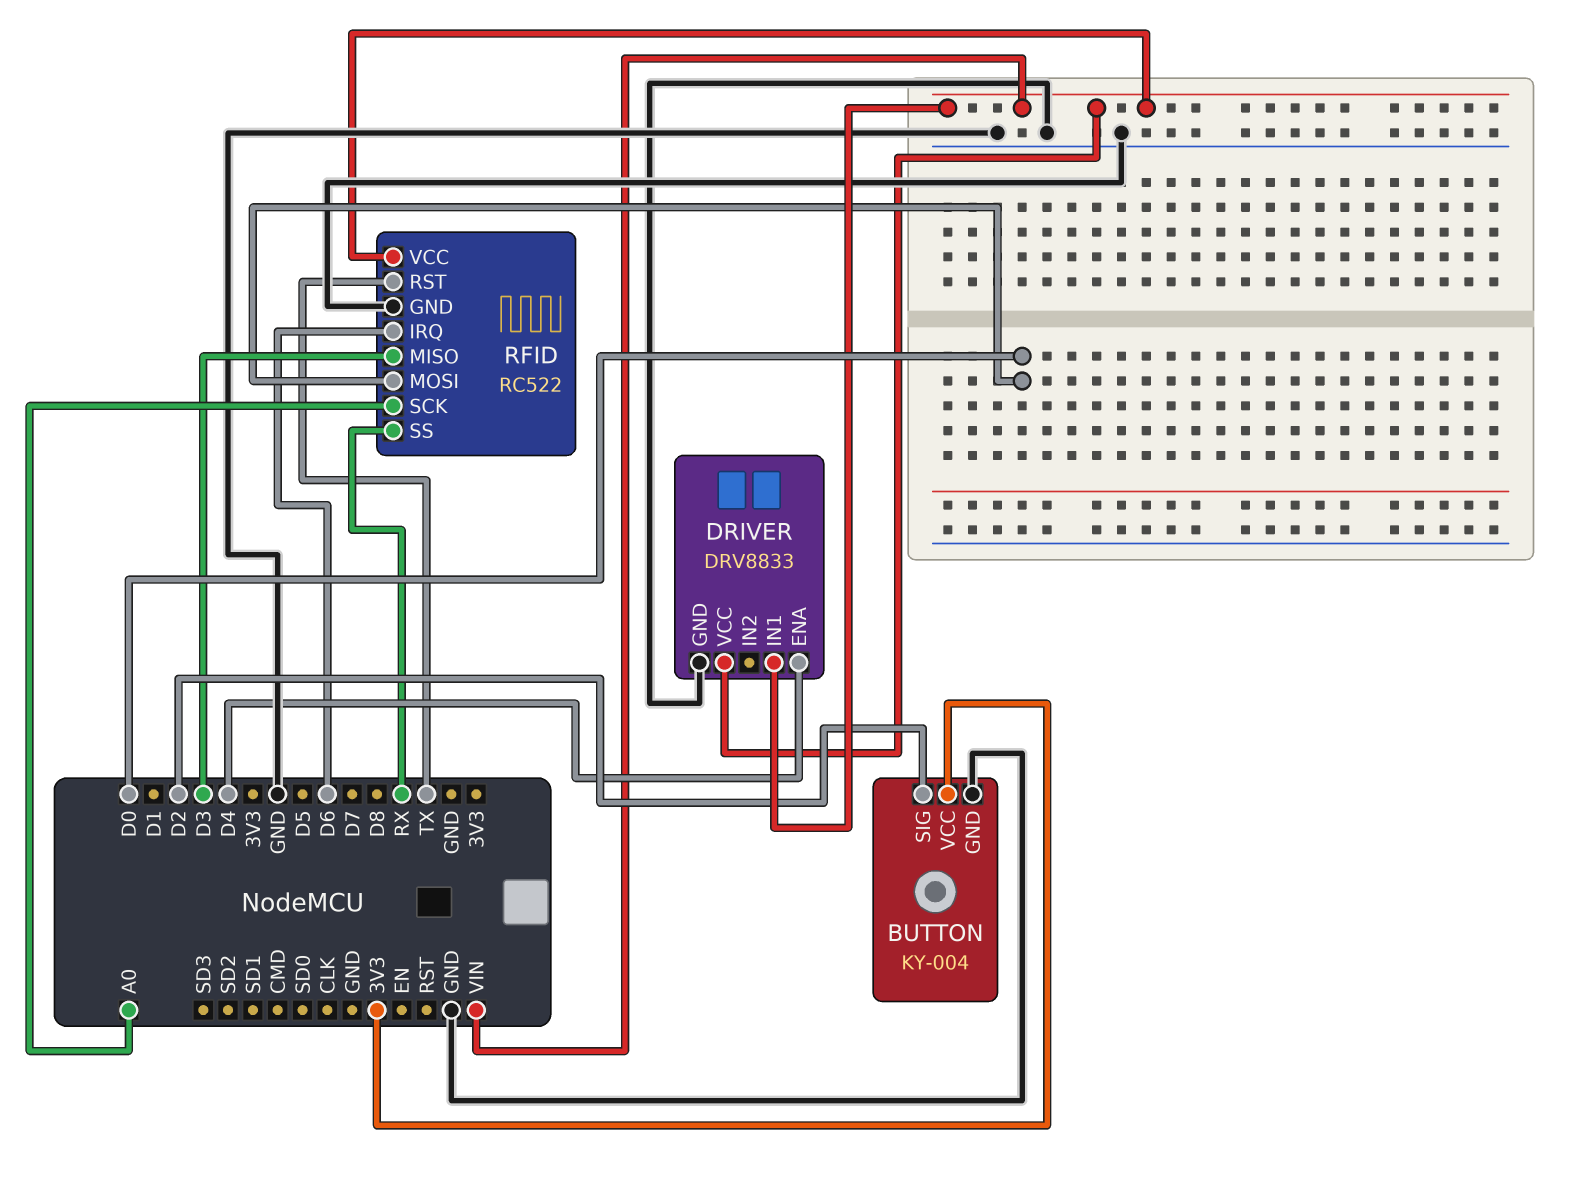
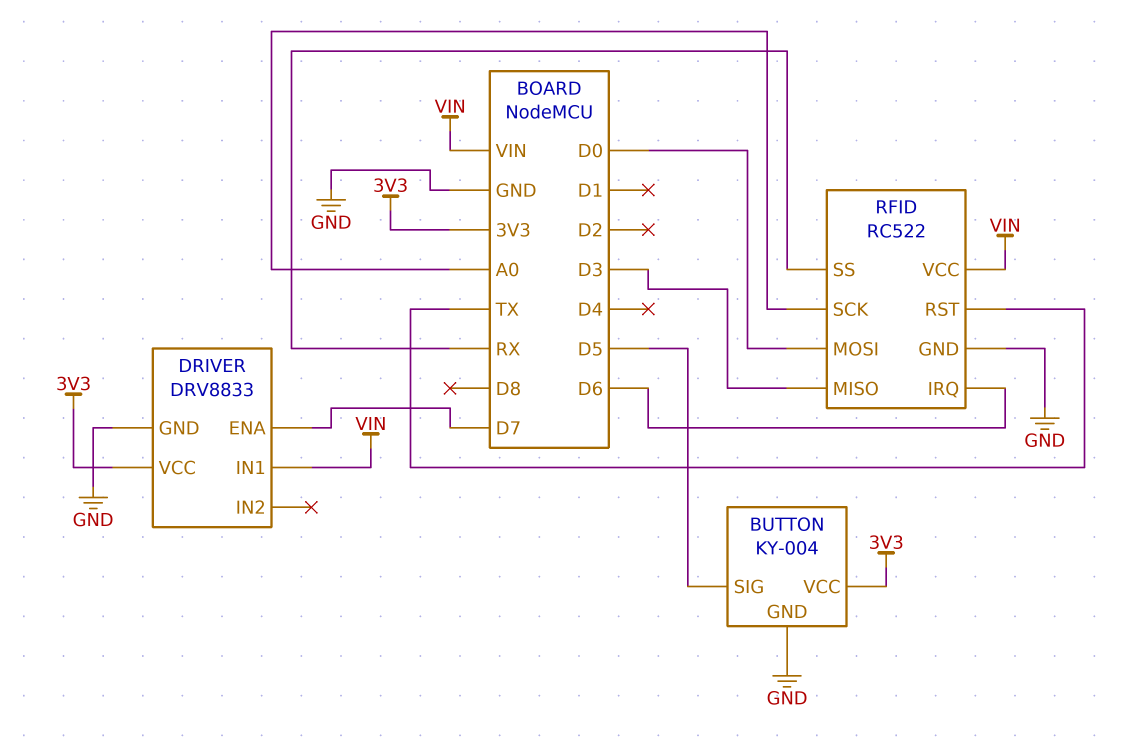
BUTTON pin SIG: D2 -> D5
DRIVER pin ENA: D4 -> D7
DRIVER pin VCC: VIN -> 3V3

